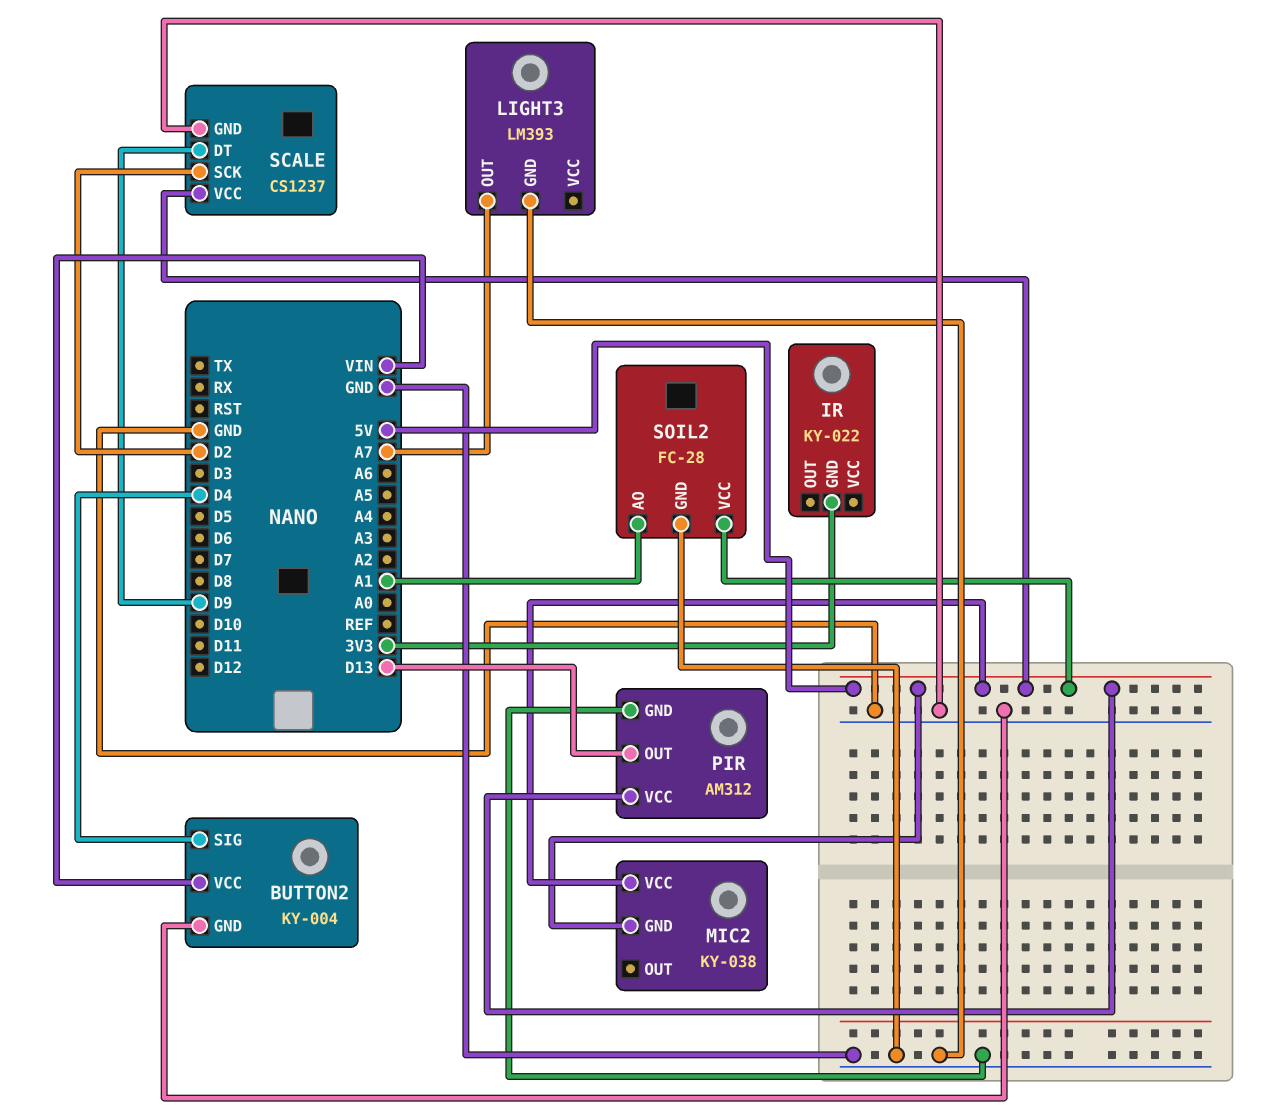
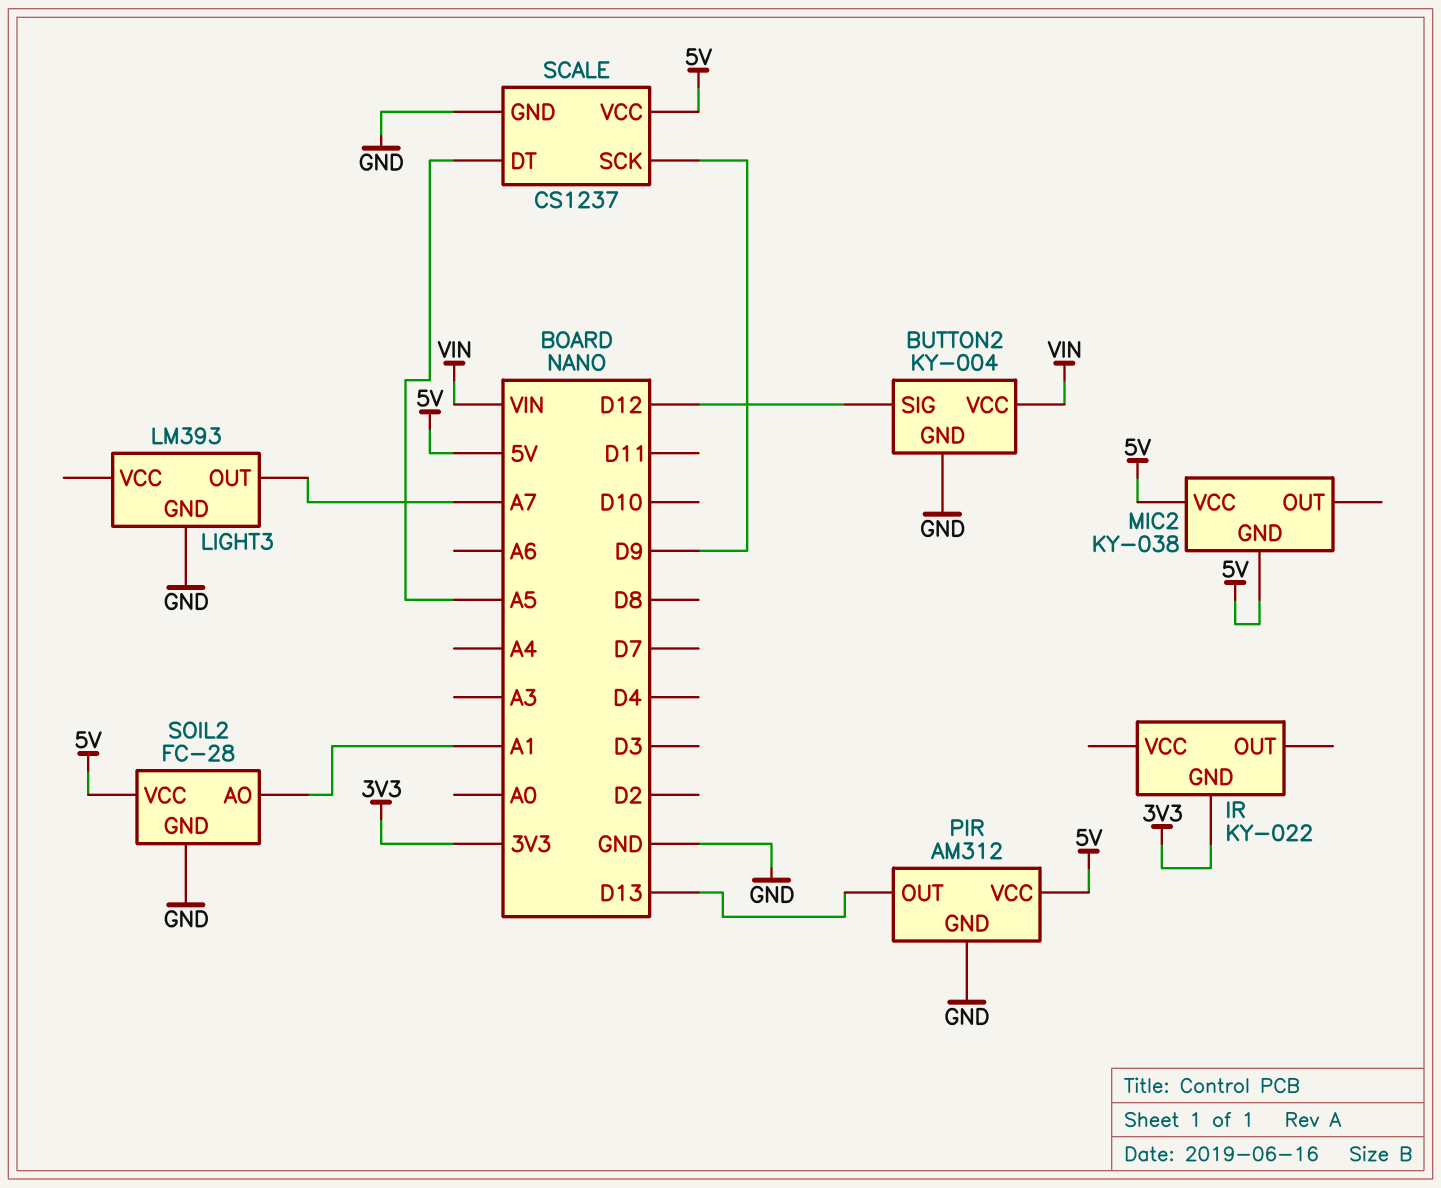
BUTTON2 pin SIG: D4 -> D12
SCALE pin DT: D9 -> A5
SCALE pin SCK: D2 -> D9

